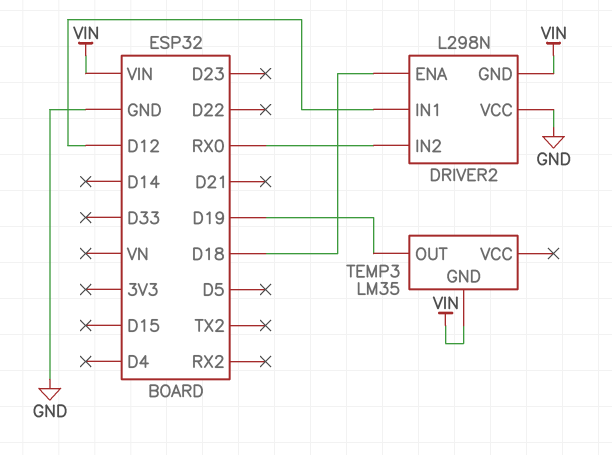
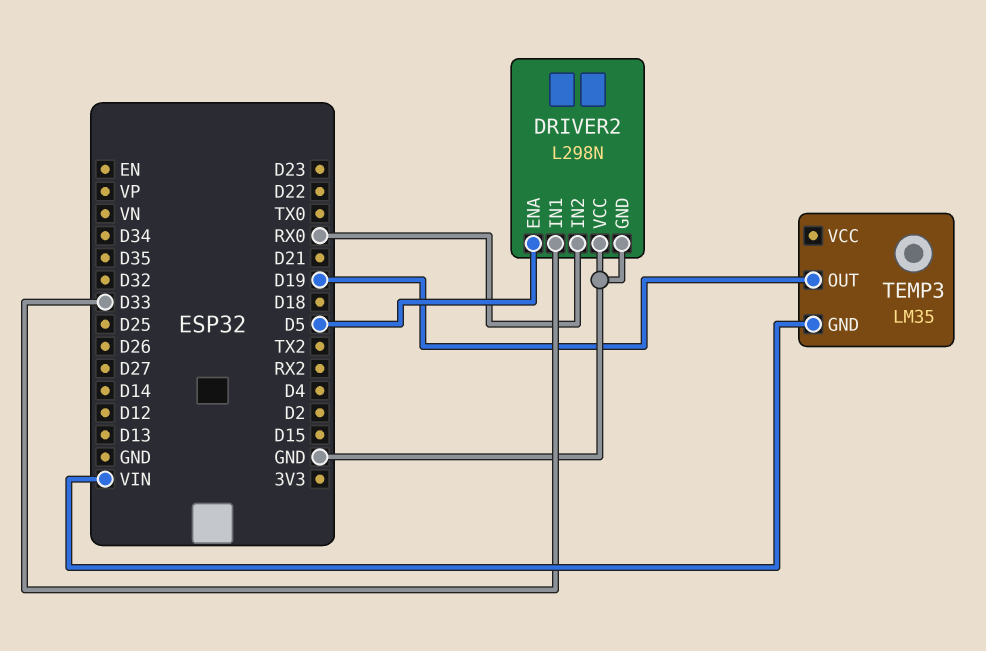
DRIVER2 pin ENA: D18 -> D5
DRIVER2 pin GND: VIN -> GND
DRIVER2 pin IN1: D12 -> D33

